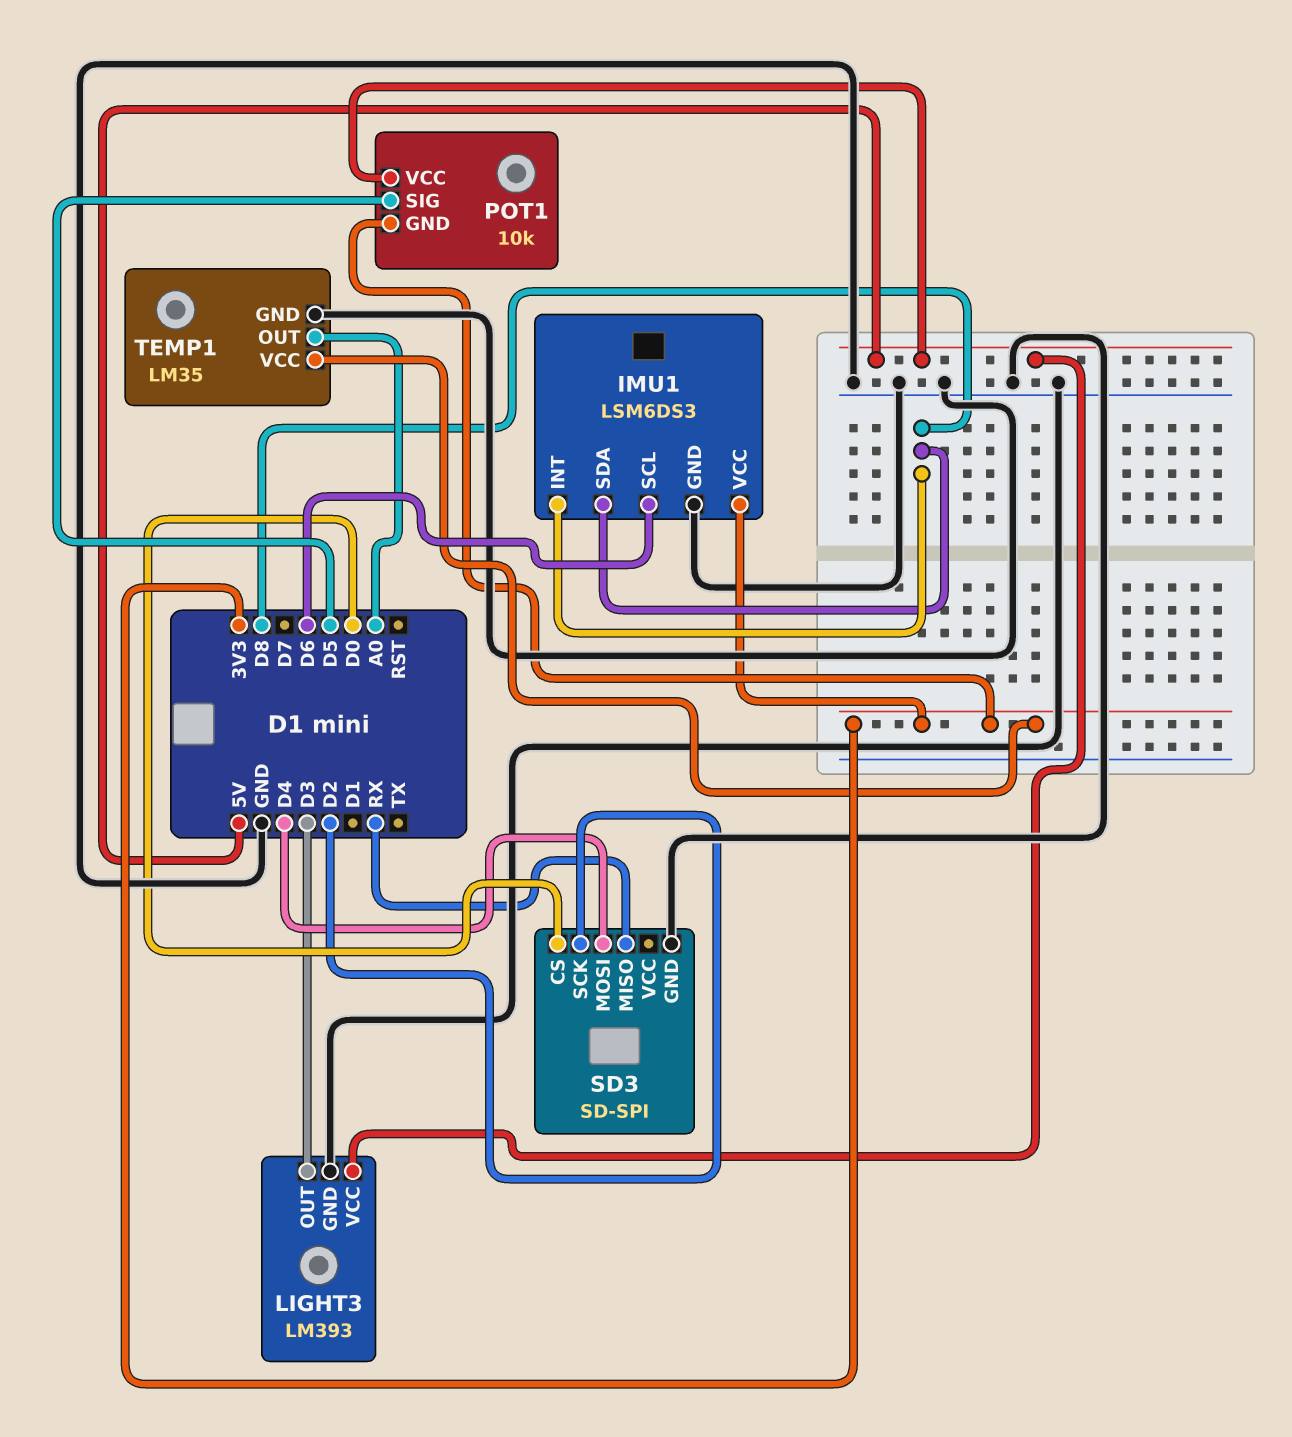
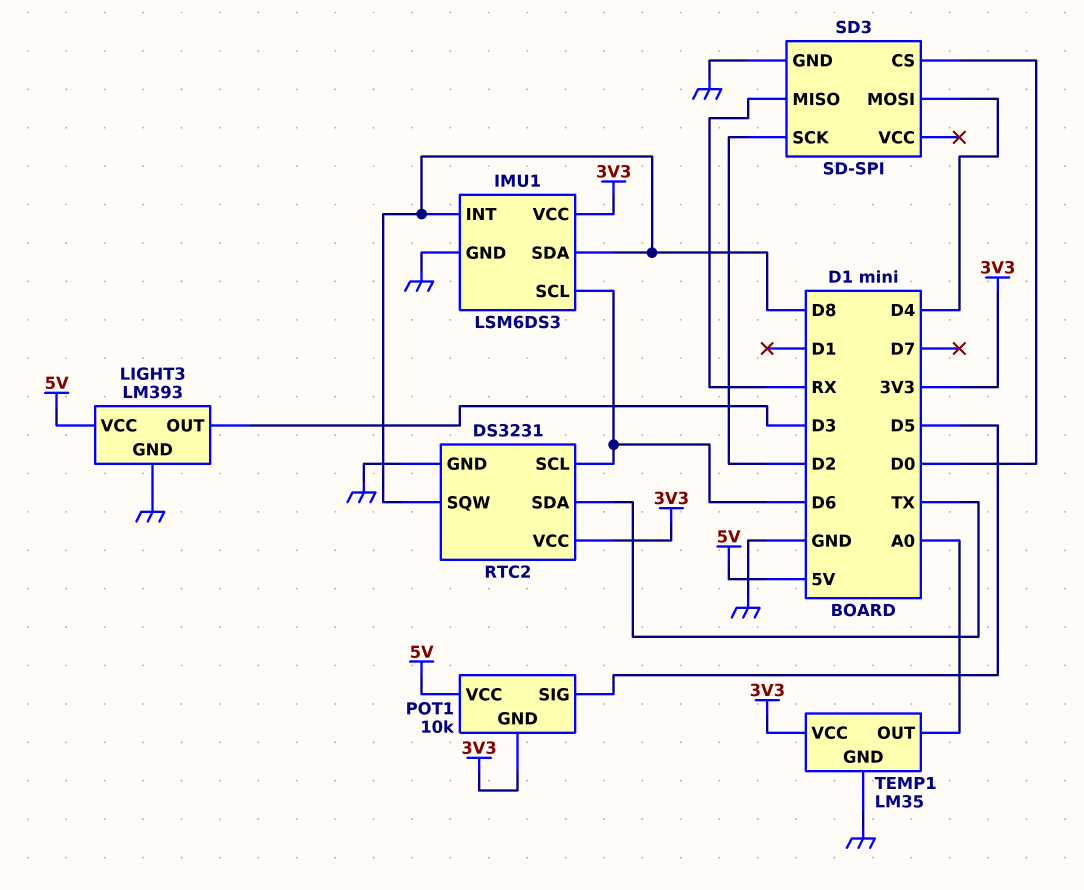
RTC2: none -> DS3231
RTC2 pin GND: none -> GND
RTC2 pin SCL: none -> D6
RTC2 pin SDA: none -> TX
RTC2 pin SQW: none -> D8
RTC2 pin VCC: none -> 3V3

